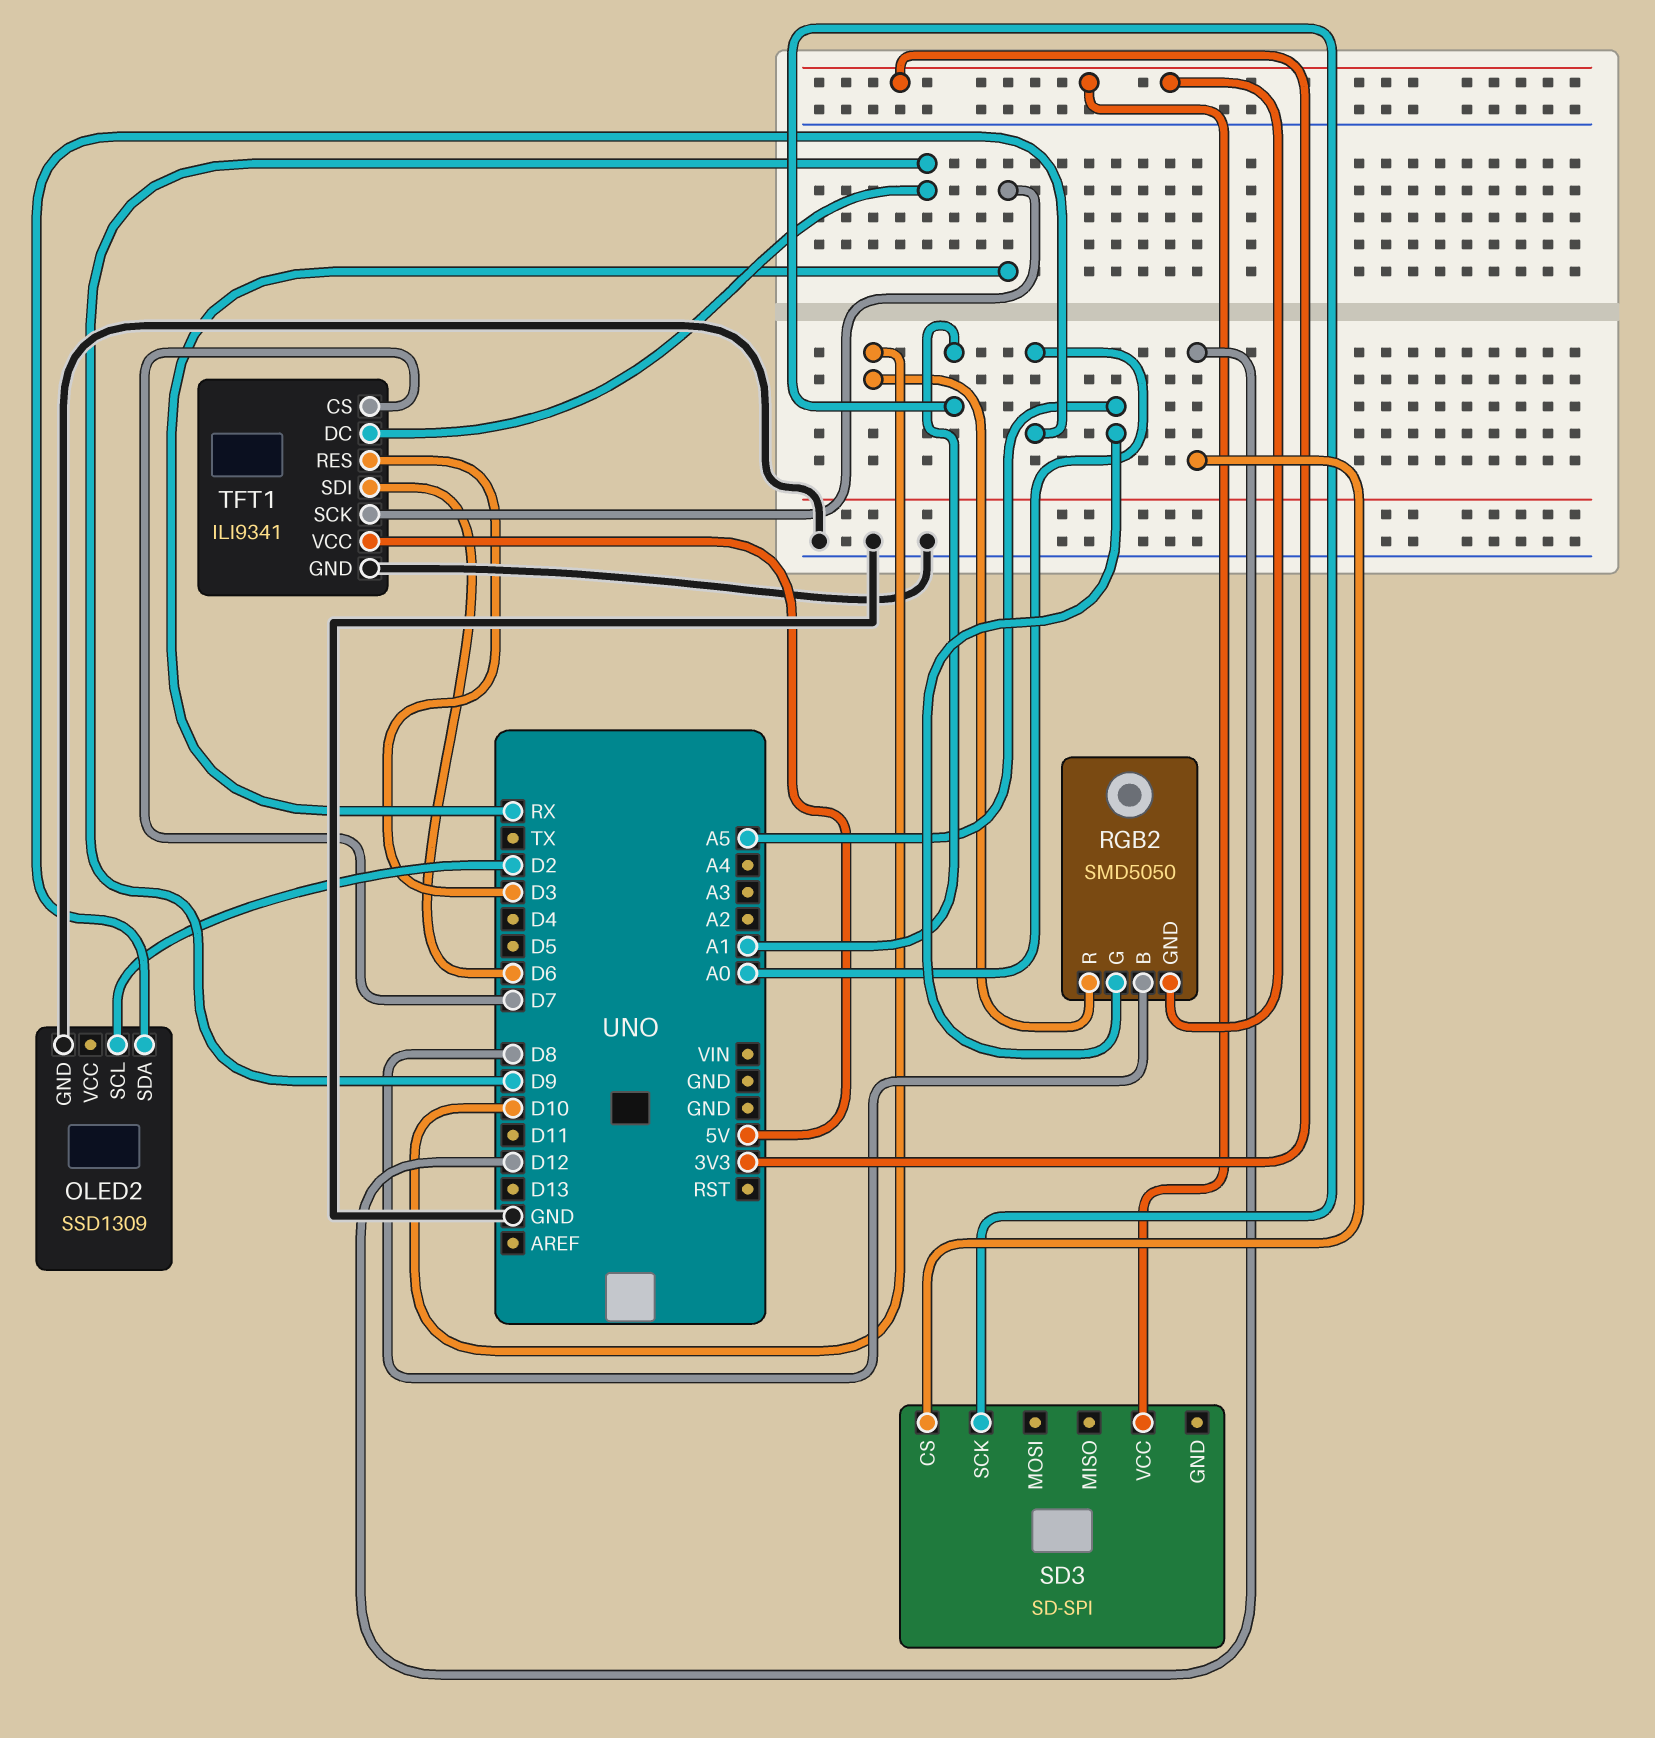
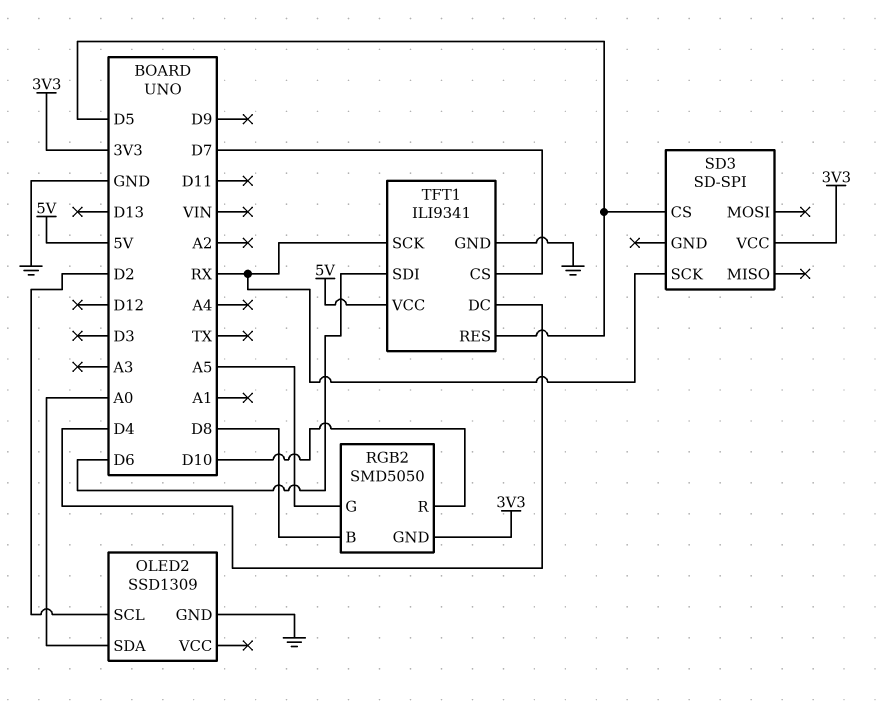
SD3 pin CS: D12 -> D5
SD3 pin SCK: A1 -> RX
TFT1 pin DC: D9 -> D4
TFT1 pin RES: D3 -> D5

